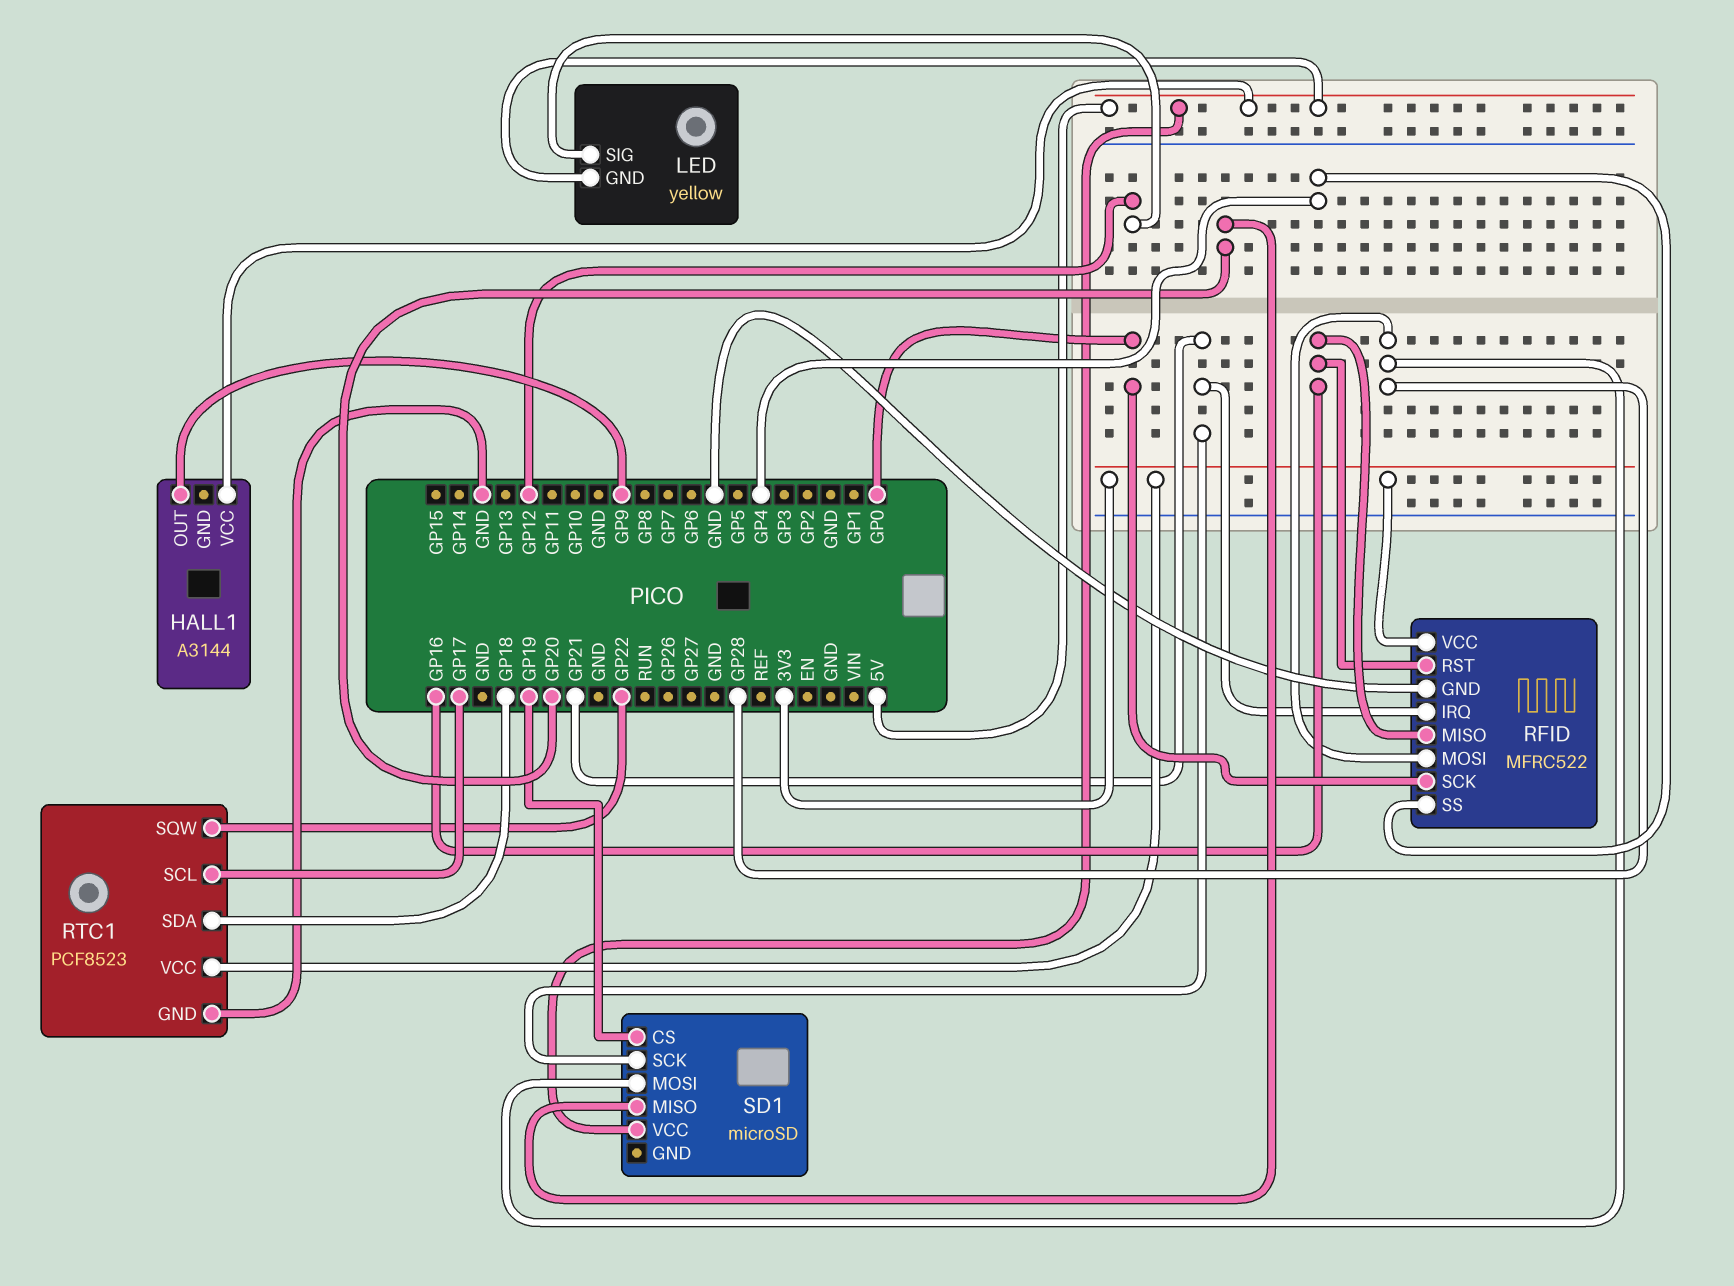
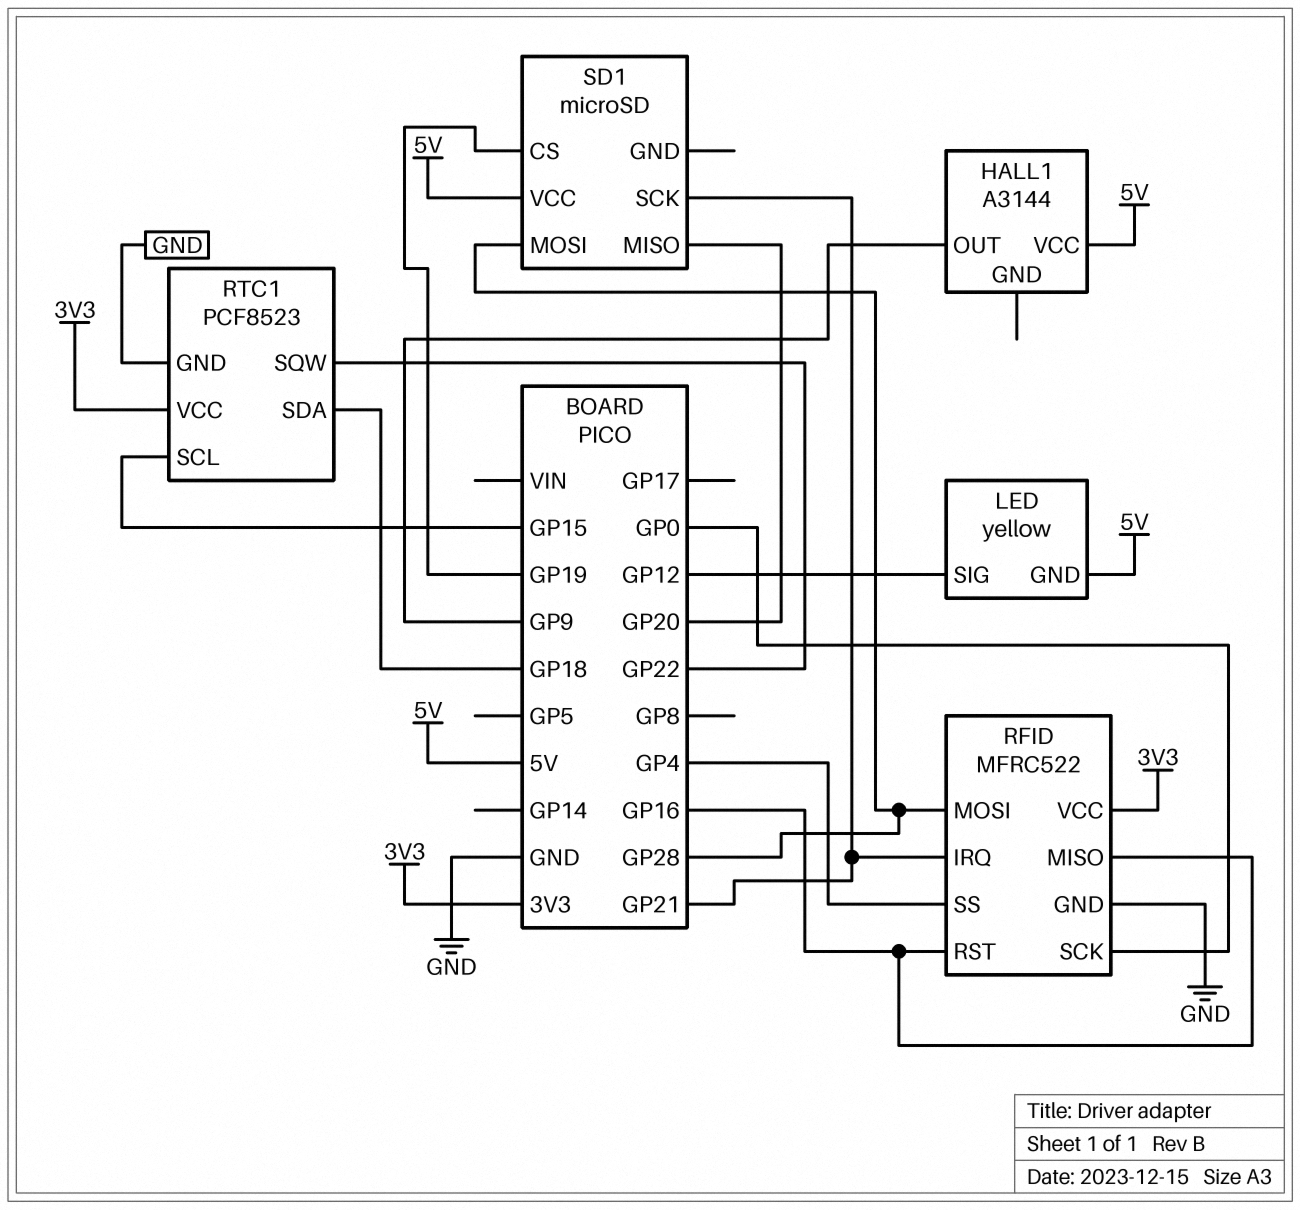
RTC1 pin SCL: GP17 -> GP15

